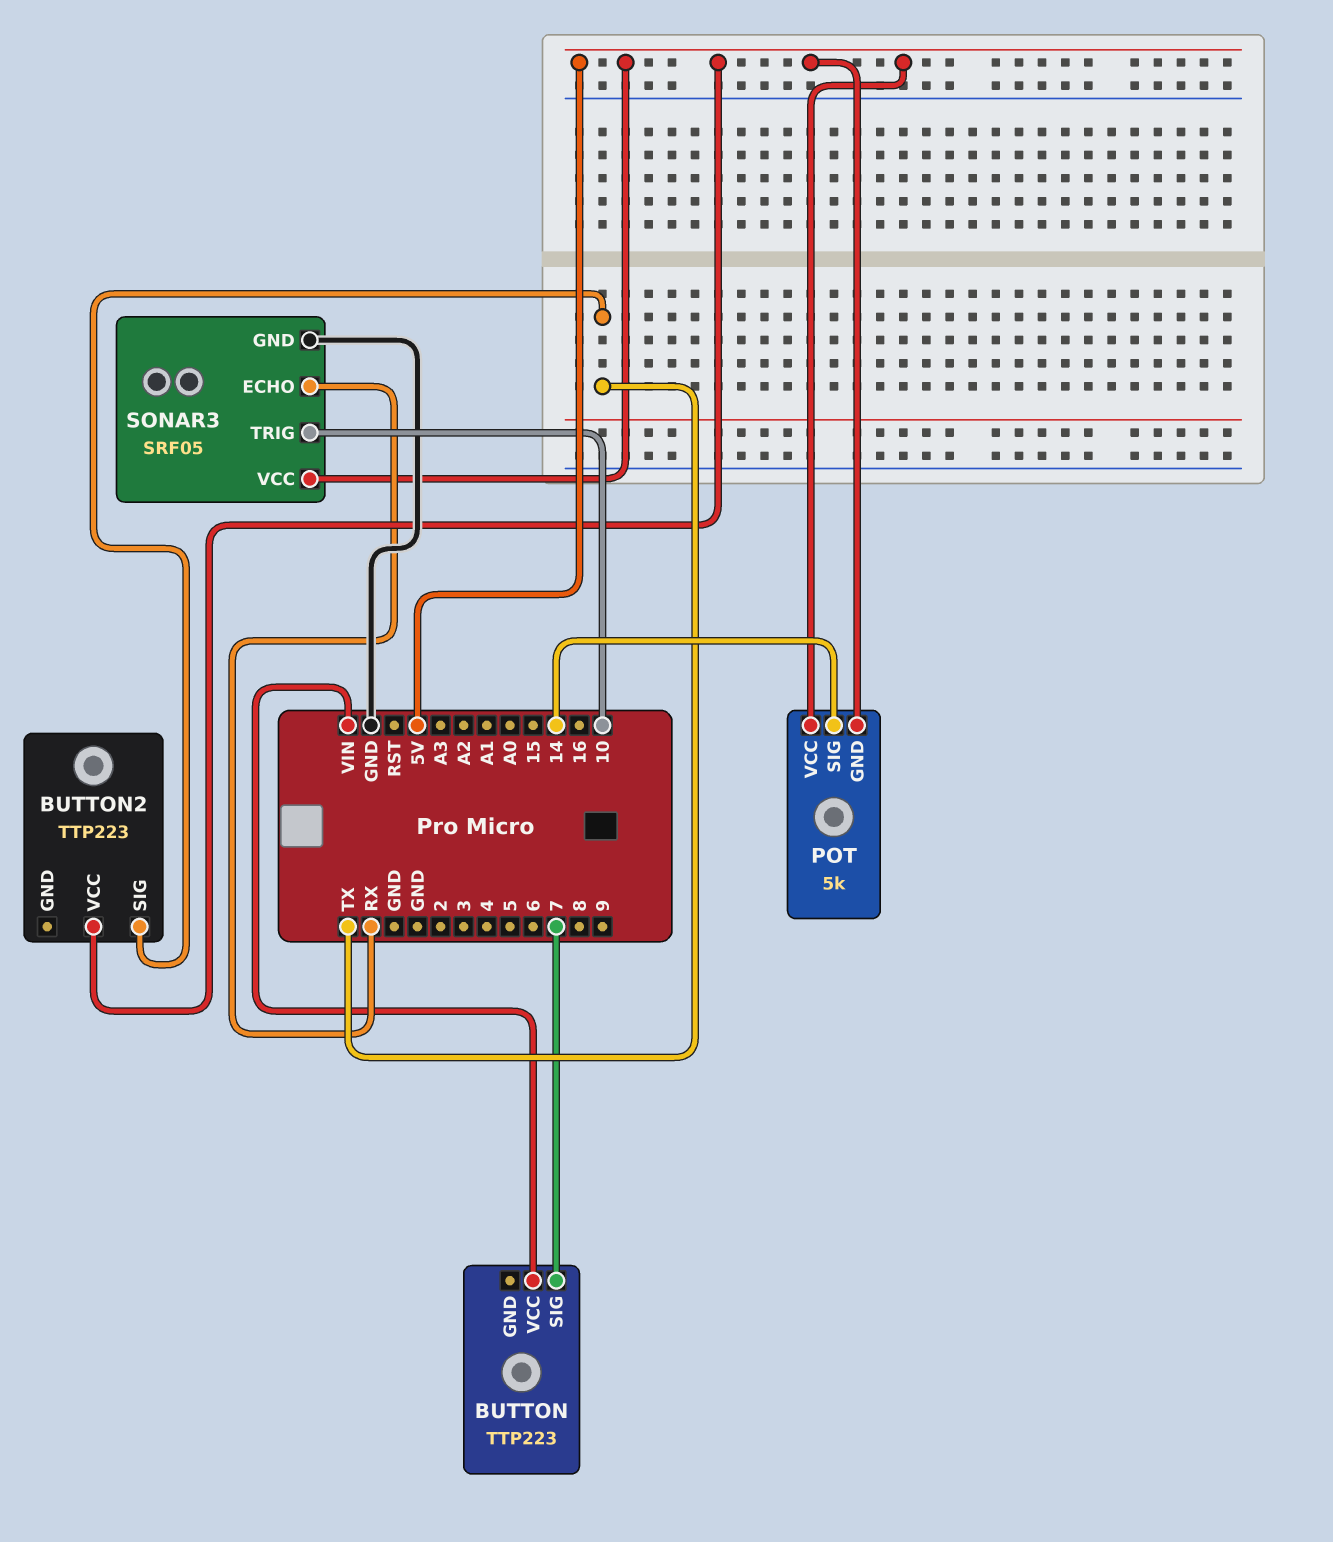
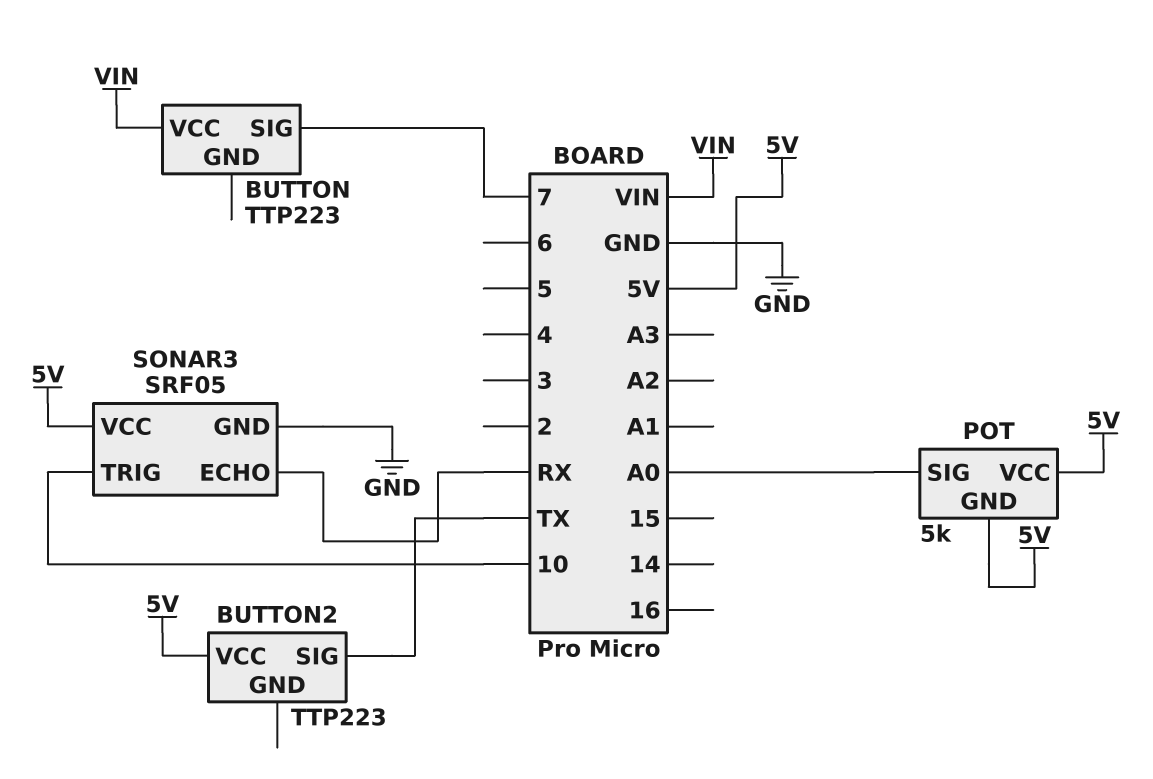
POT pin SIG: 14 -> A0

